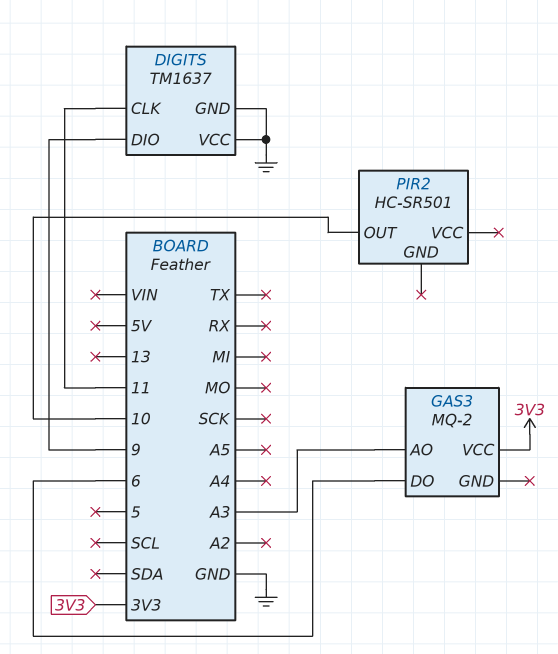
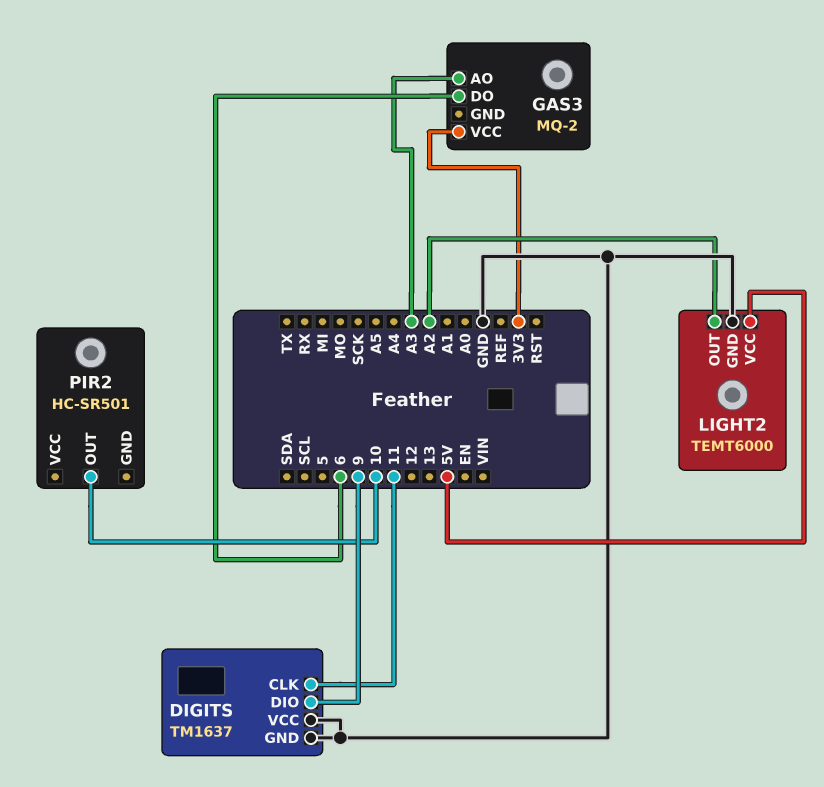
LIGHT2: none -> TEMT6000
LIGHT2 pin GND: none -> GND
LIGHT2 pin OUT: none -> A2
LIGHT2 pin VCC: none -> 5V

